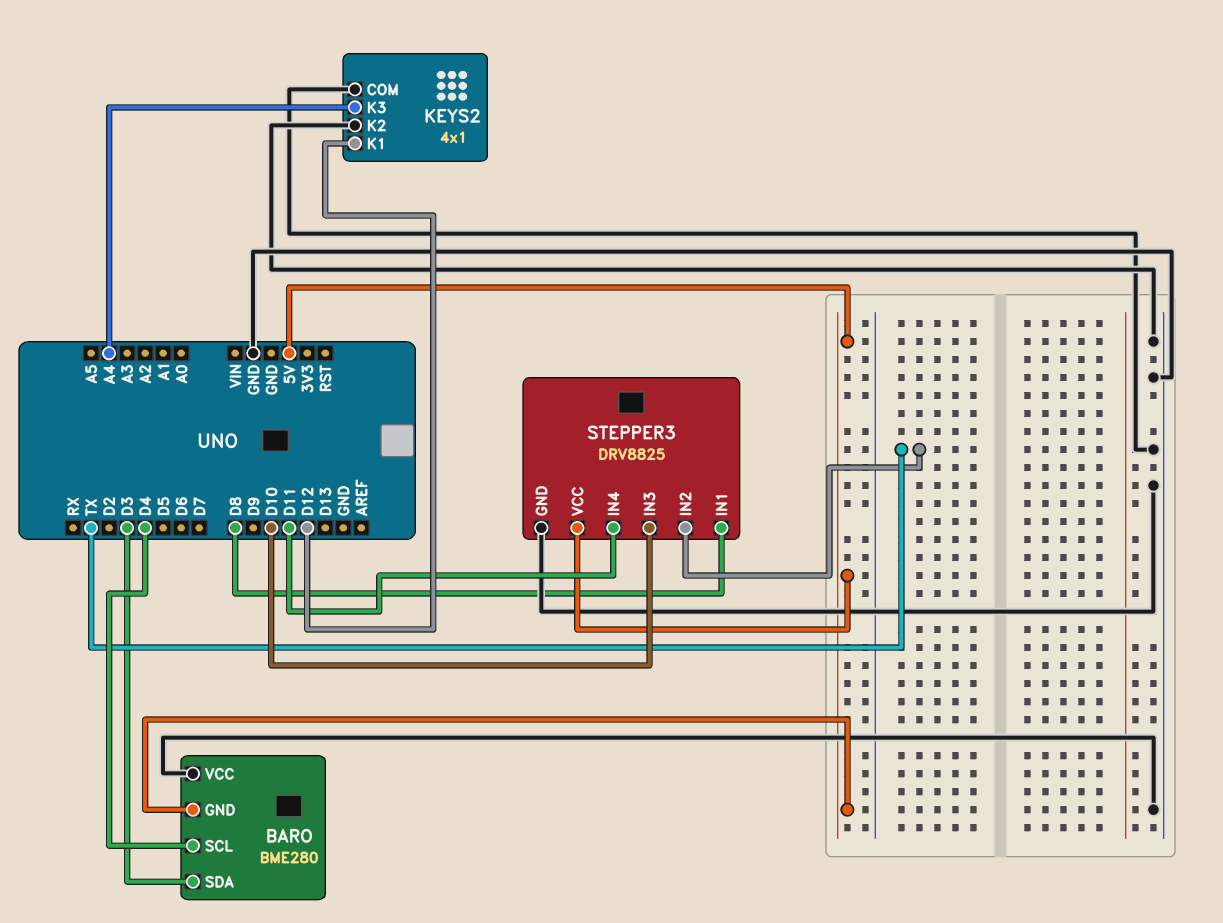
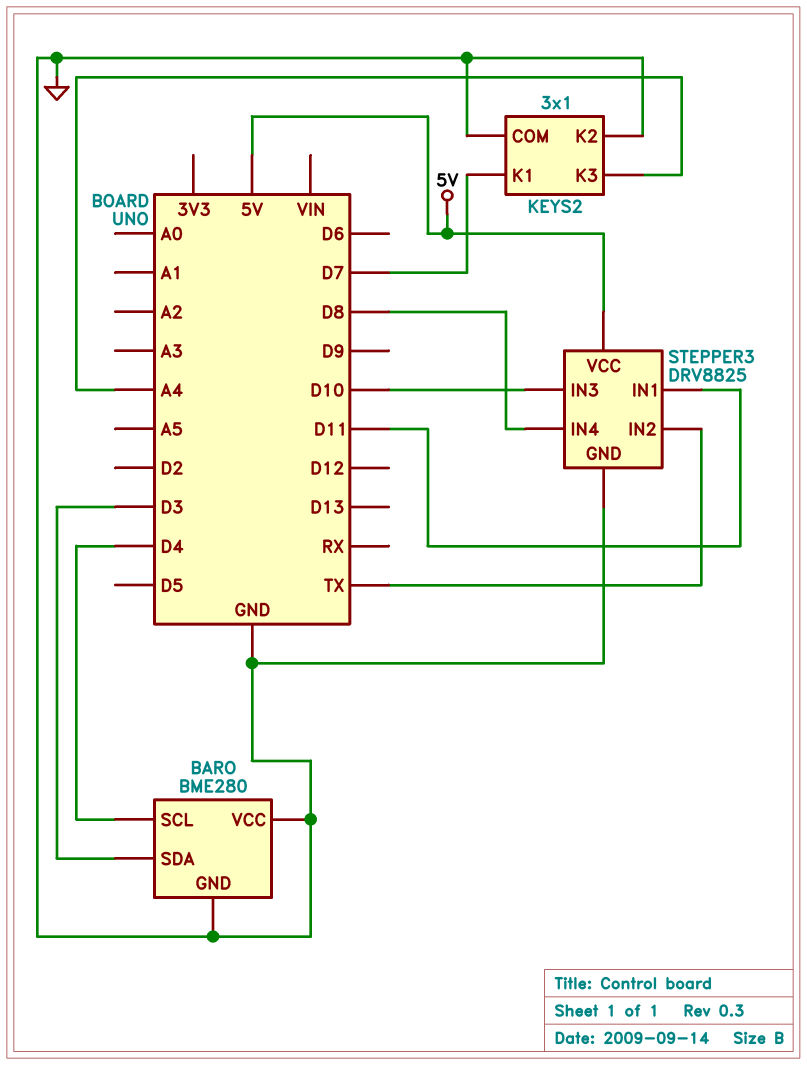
BARO pin GND: 5V -> GND
KEYS2: 4x1 -> 3x1
KEYS2 pin K1: D12 -> D7
STEPPER3 pin IN1: D8 -> D11
STEPPER3 pin IN4: D11 -> D8

